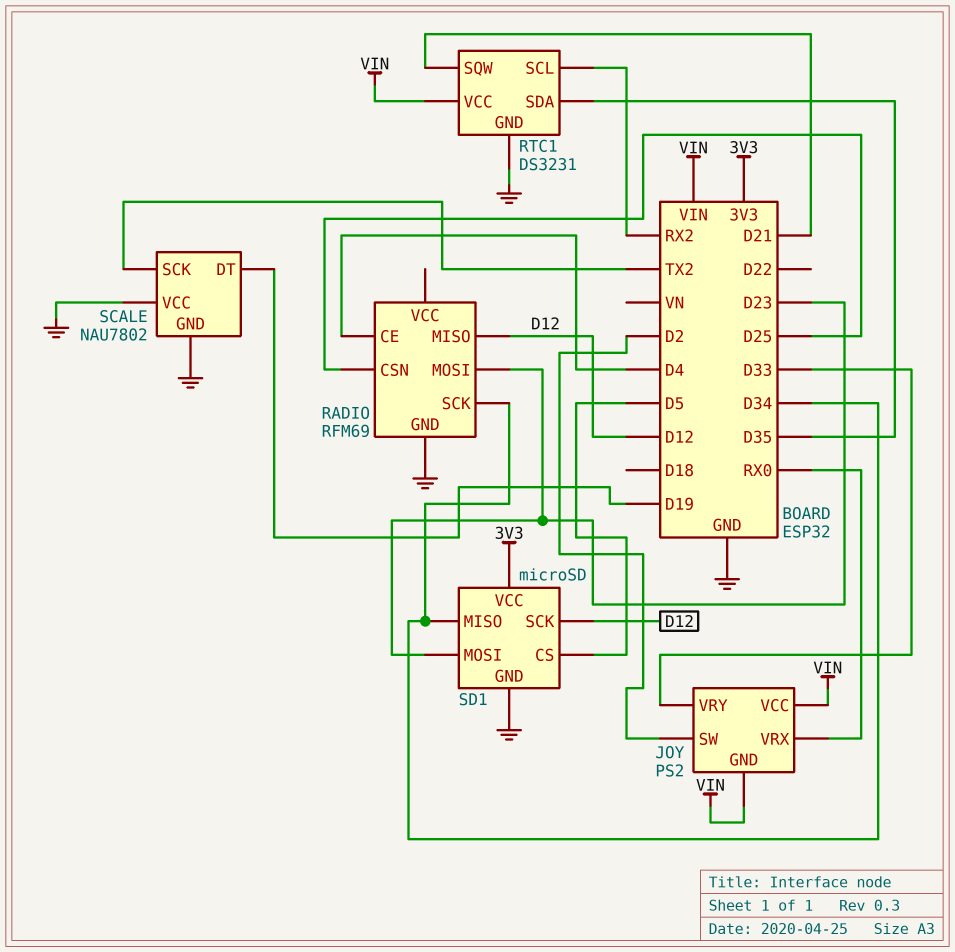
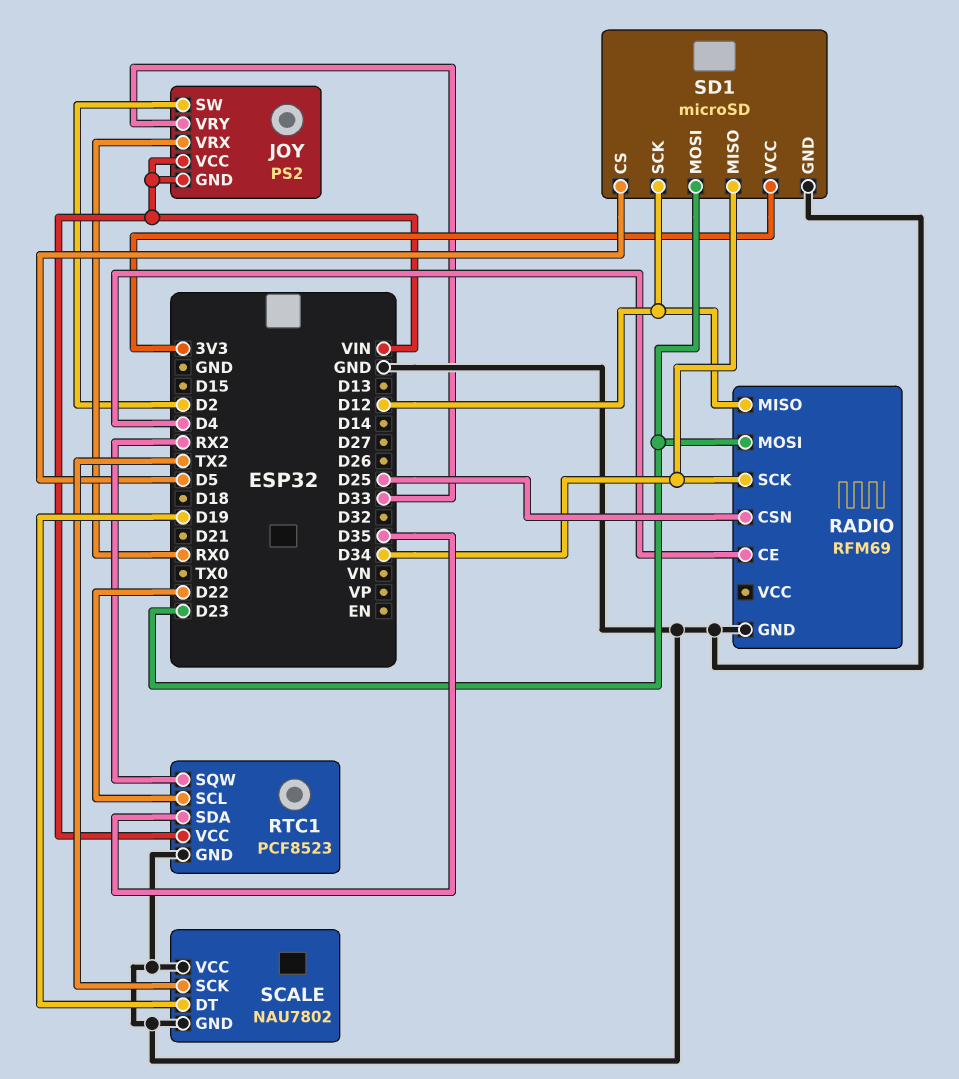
RTC1: DS3231 -> PCF8523
RTC1 pin SCL: RX2 -> D22
RTC1 pin SQW: D21 -> RX2

